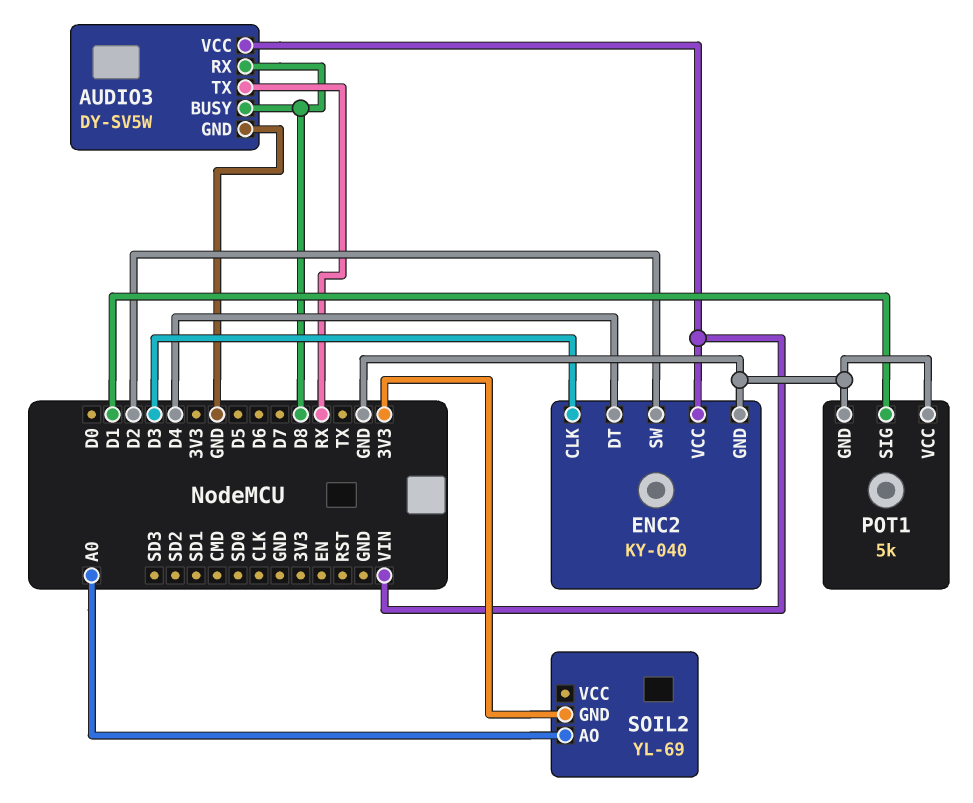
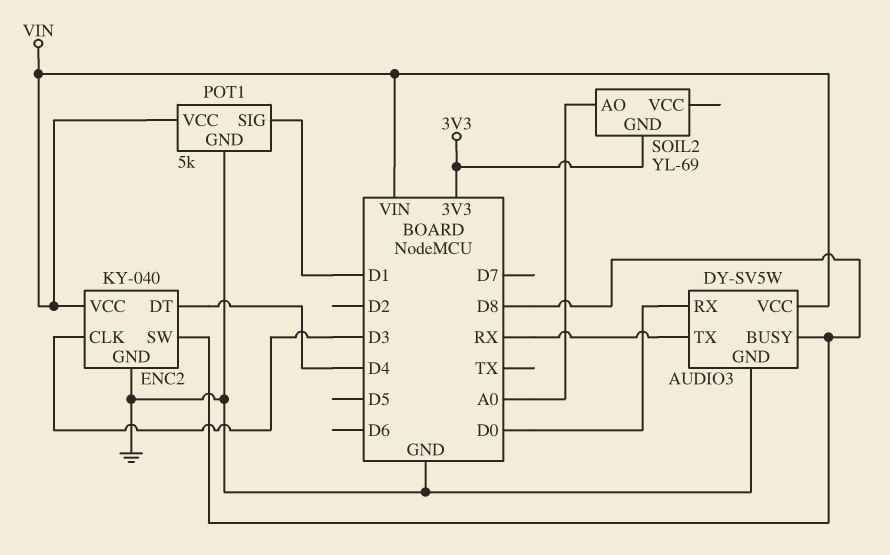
AUDIO3 pin RX: D8 -> D0
ENC2 pin SW: D2 -> D8
POT1 pin VCC: GND -> VIN

